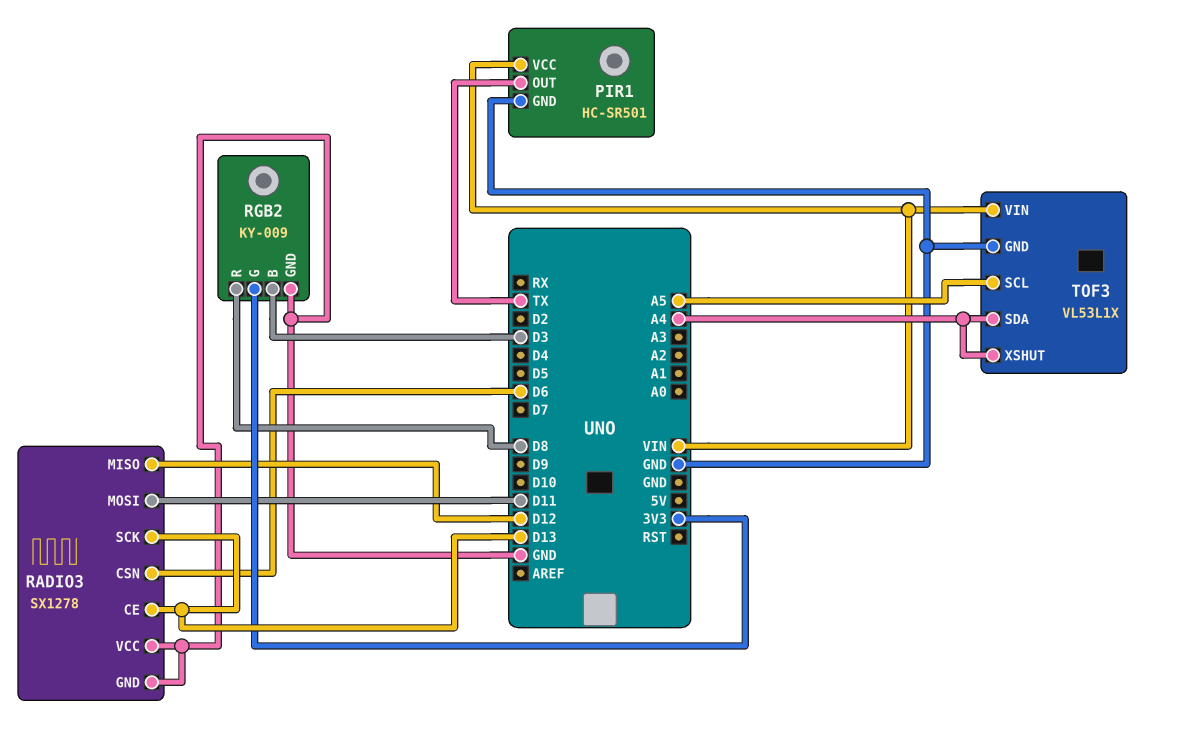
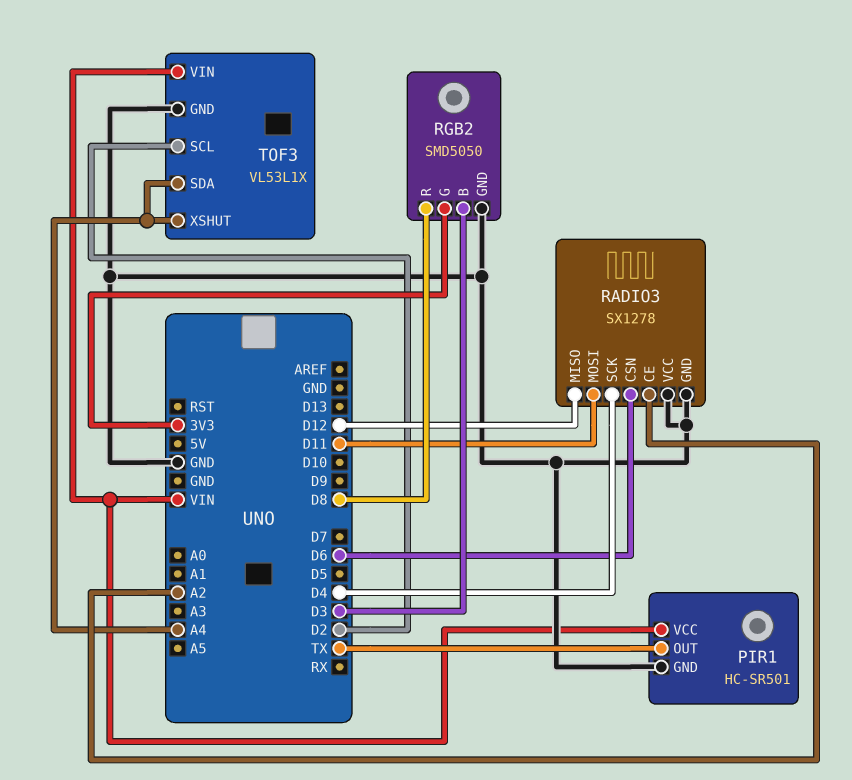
RADIO3 pin CE: D13 -> A2
RADIO3 pin SCK: D13 -> D4
RGB2: KY-009 -> SMD5050
TOF3 pin SCL: A5 -> D2

